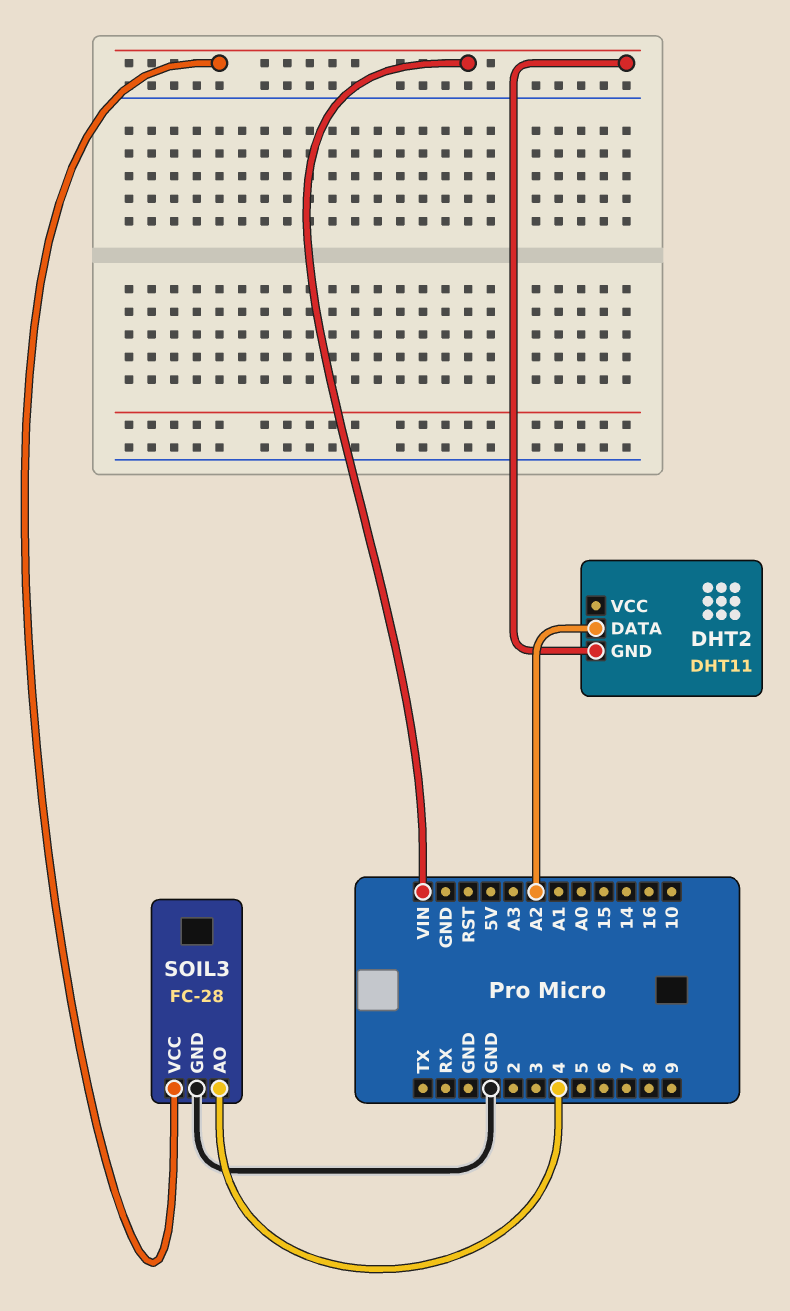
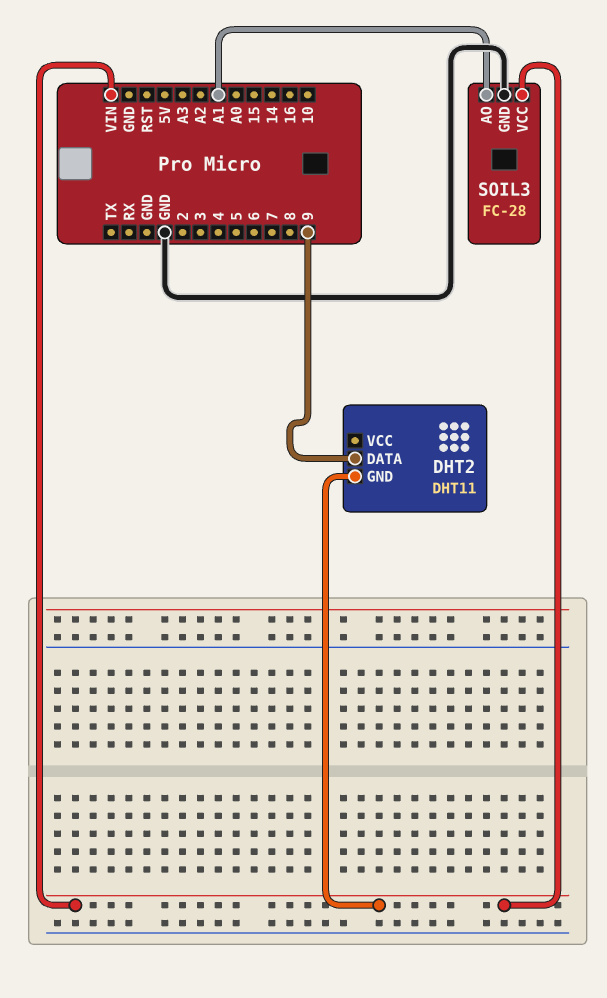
DHT2 pin DATA: A2 -> 9
SOIL3 pin AO: 4 -> A1

